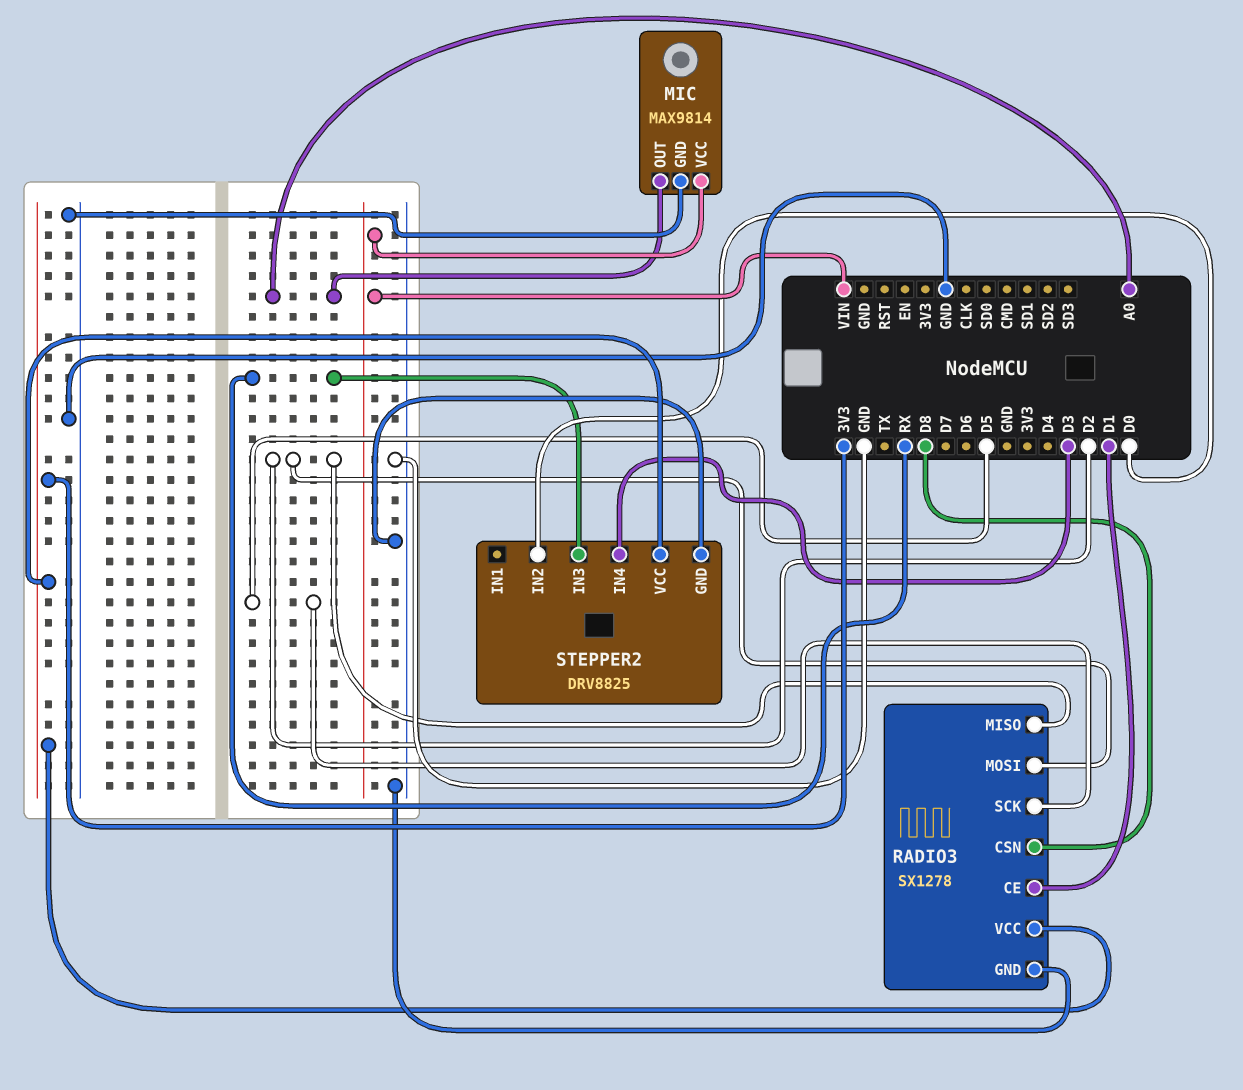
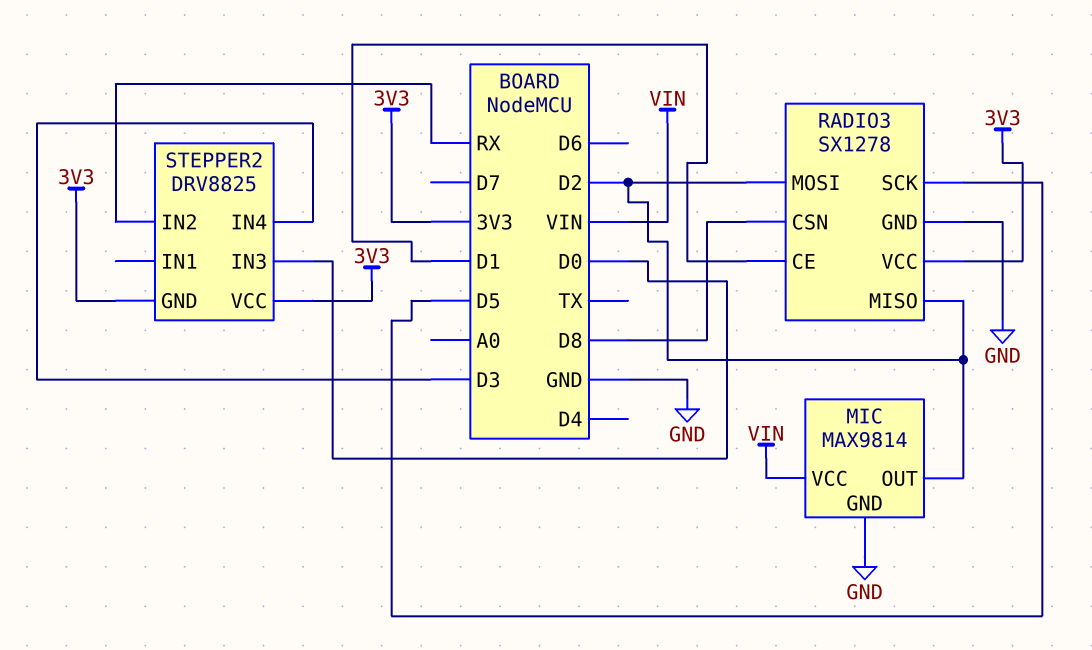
MIC pin OUT: A0 -> D2
STEPPER2 pin GND: GND -> 3V3
STEPPER2 pin IN2: D0 -> RX
STEPPER2 pin IN3: RX -> D0

